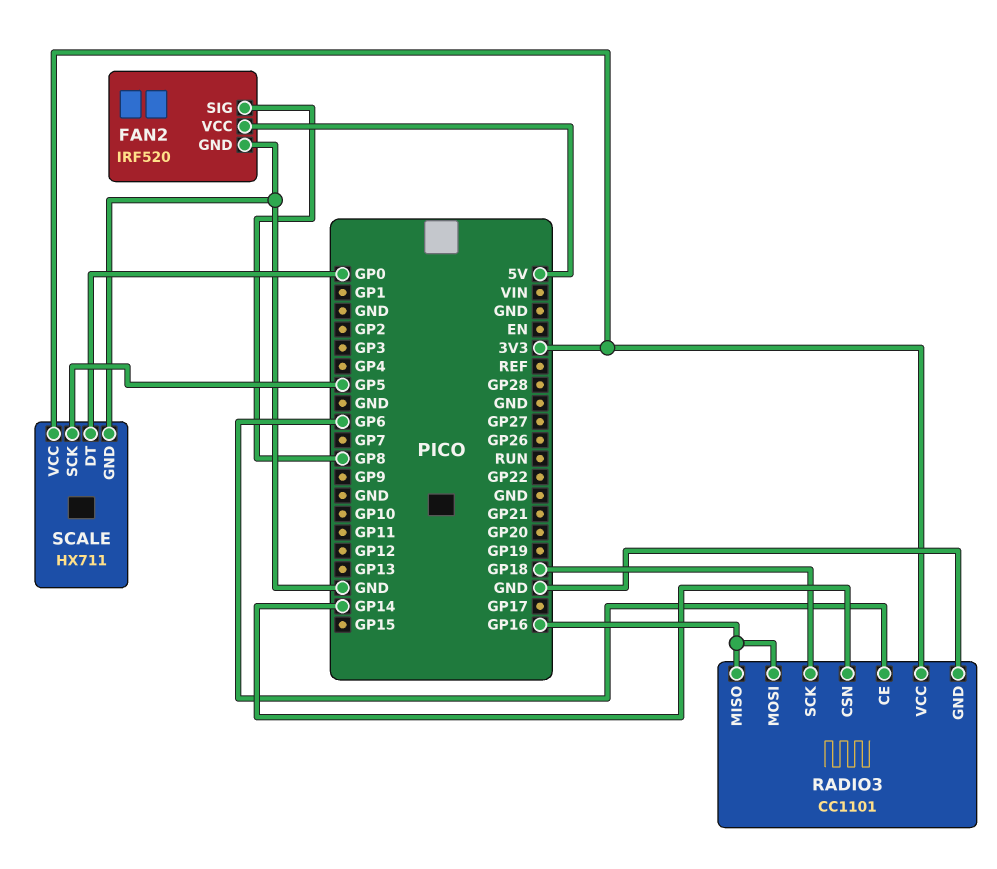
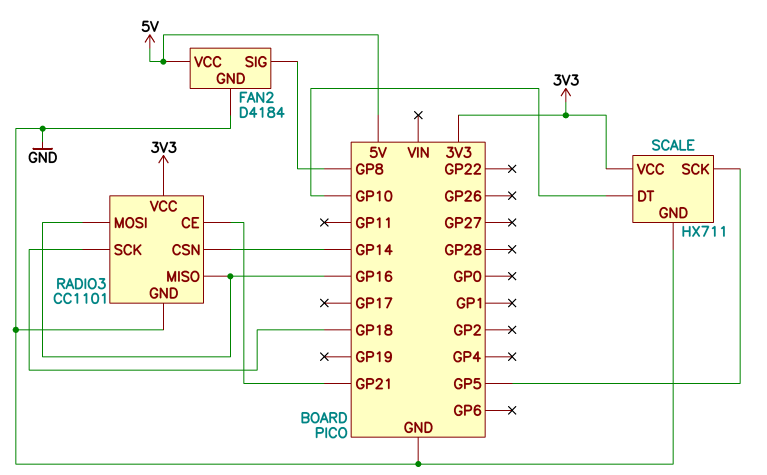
FAN2: IRF520 -> D4184
RADIO3 pin CE: GP6 -> GP21
SCALE pin DT: GP0 -> GP10

